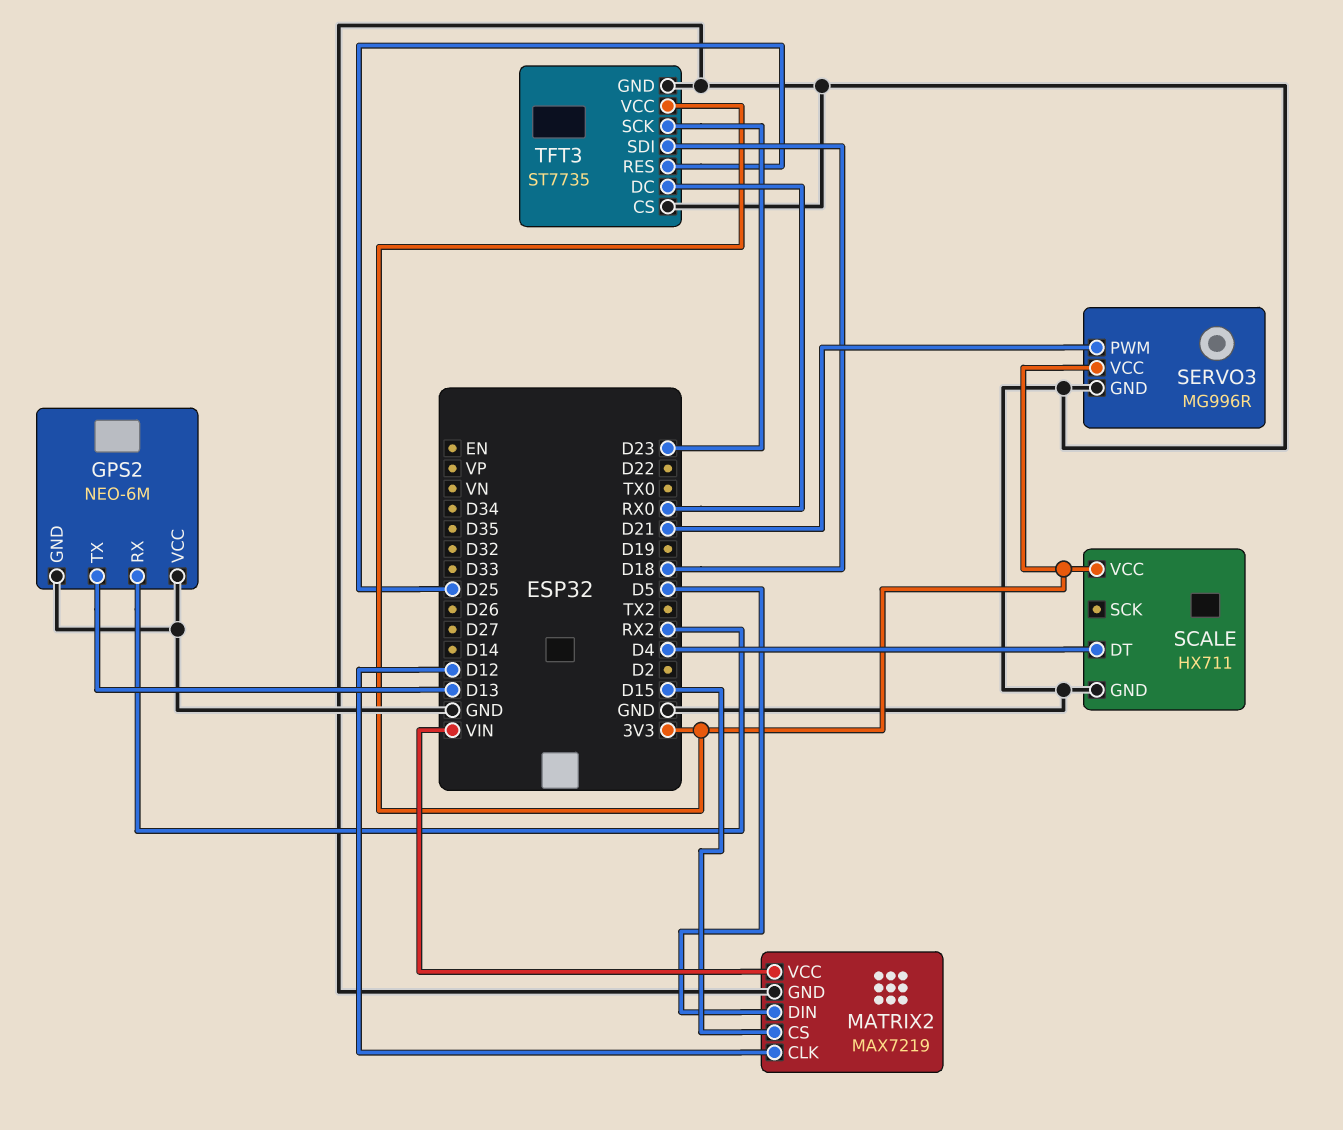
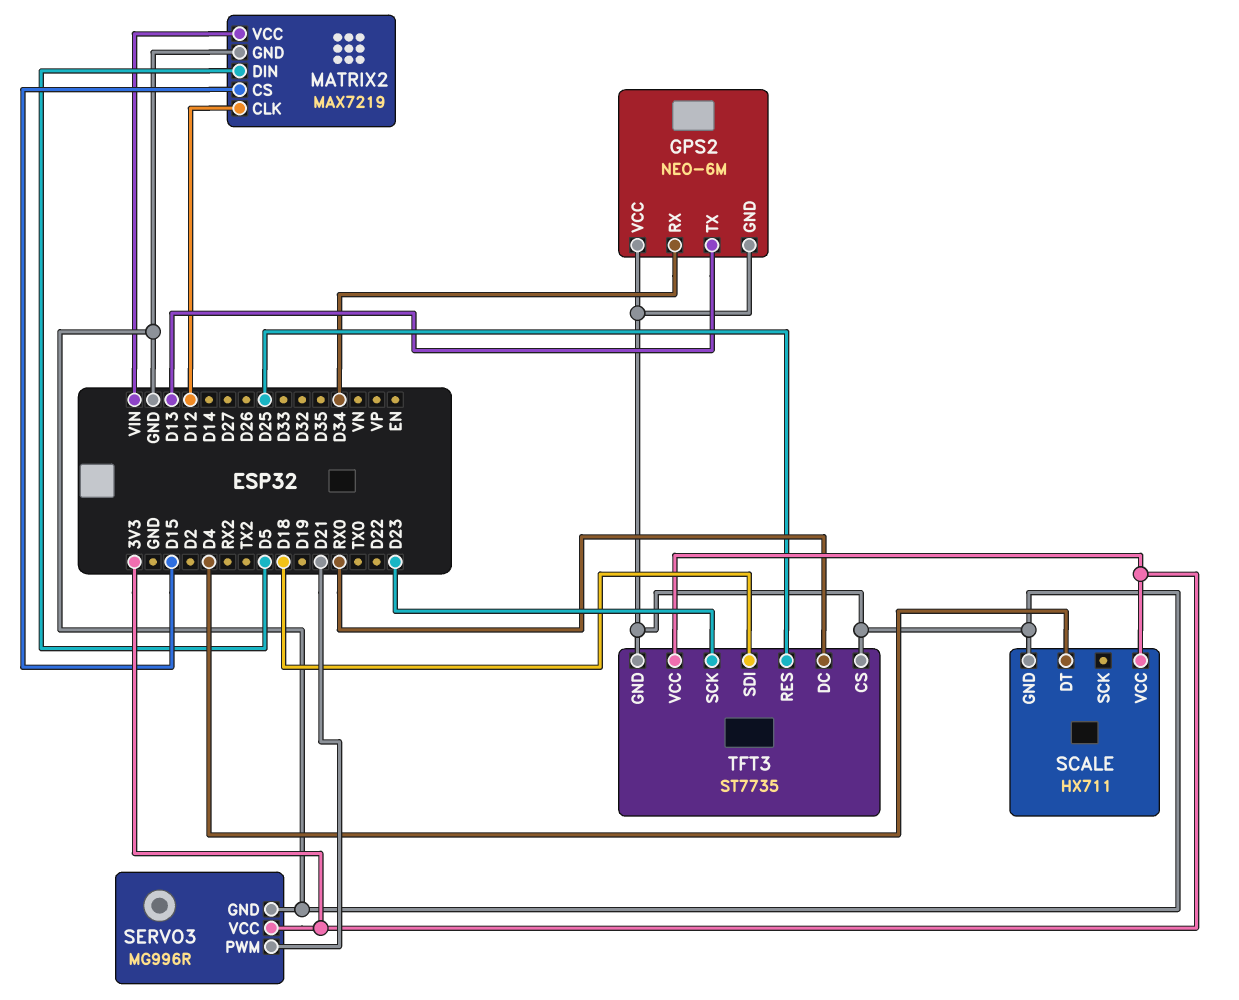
GPS2 pin RX: RX2 -> D34

